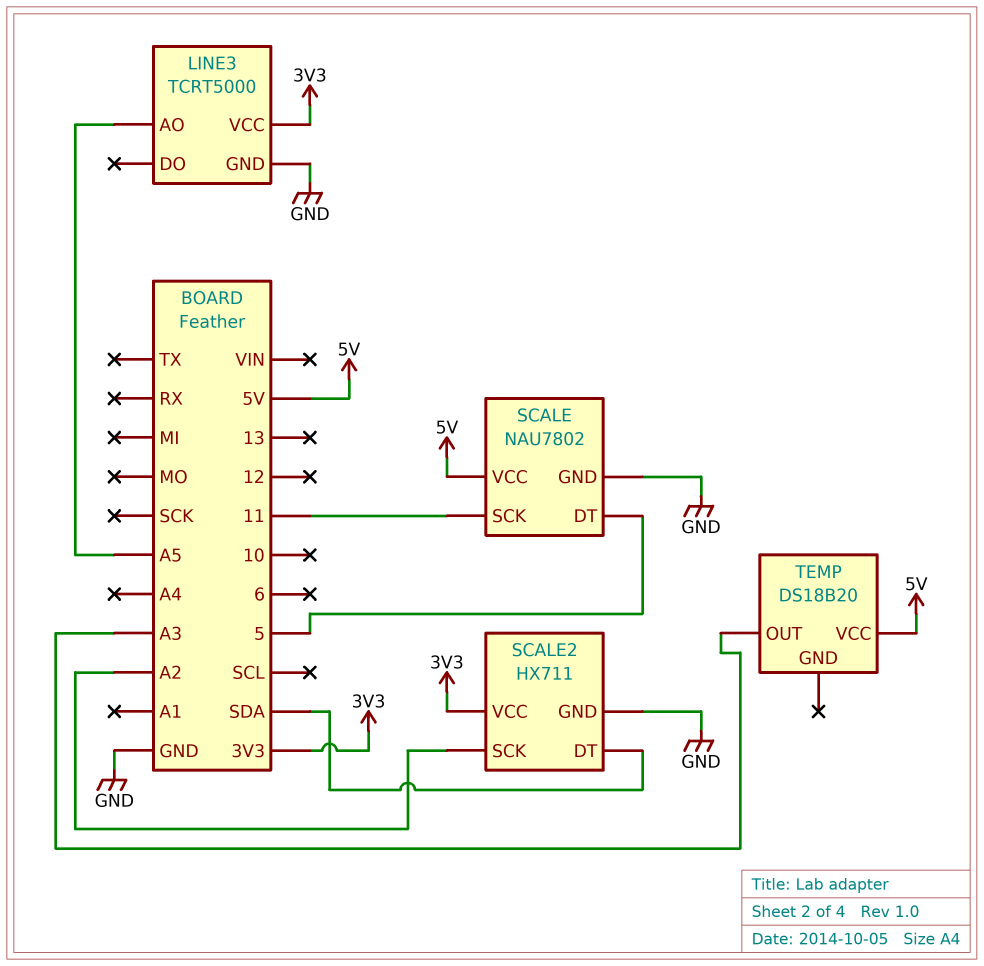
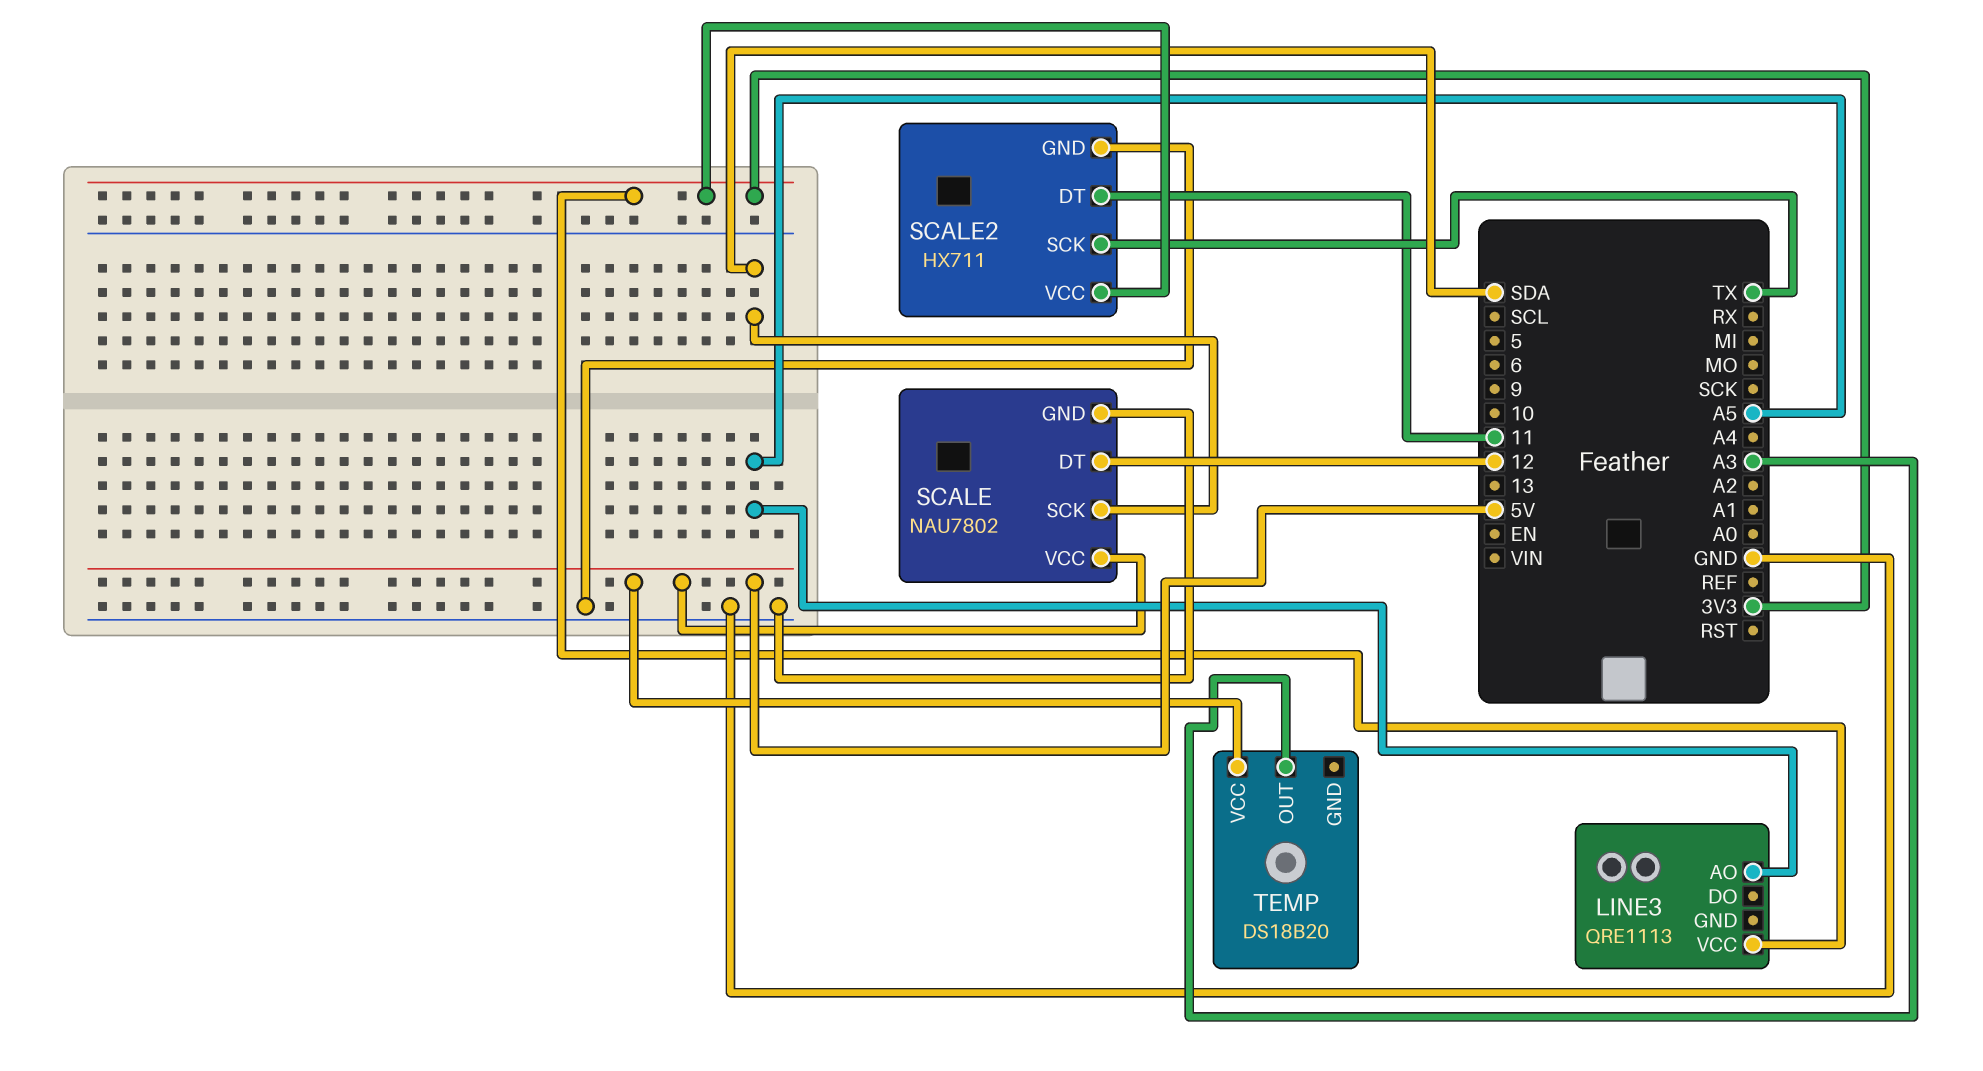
LINE3: TCRT5000 -> QRE1113
LINE3 pin GND: GND -> none
SCALE pin DT: 5 -> 12
SCALE pin SCK: 11 -> SDA
SCALE2 pin DT: SDA -> 11
SCALE2 pin SCK: A2 -> TX

